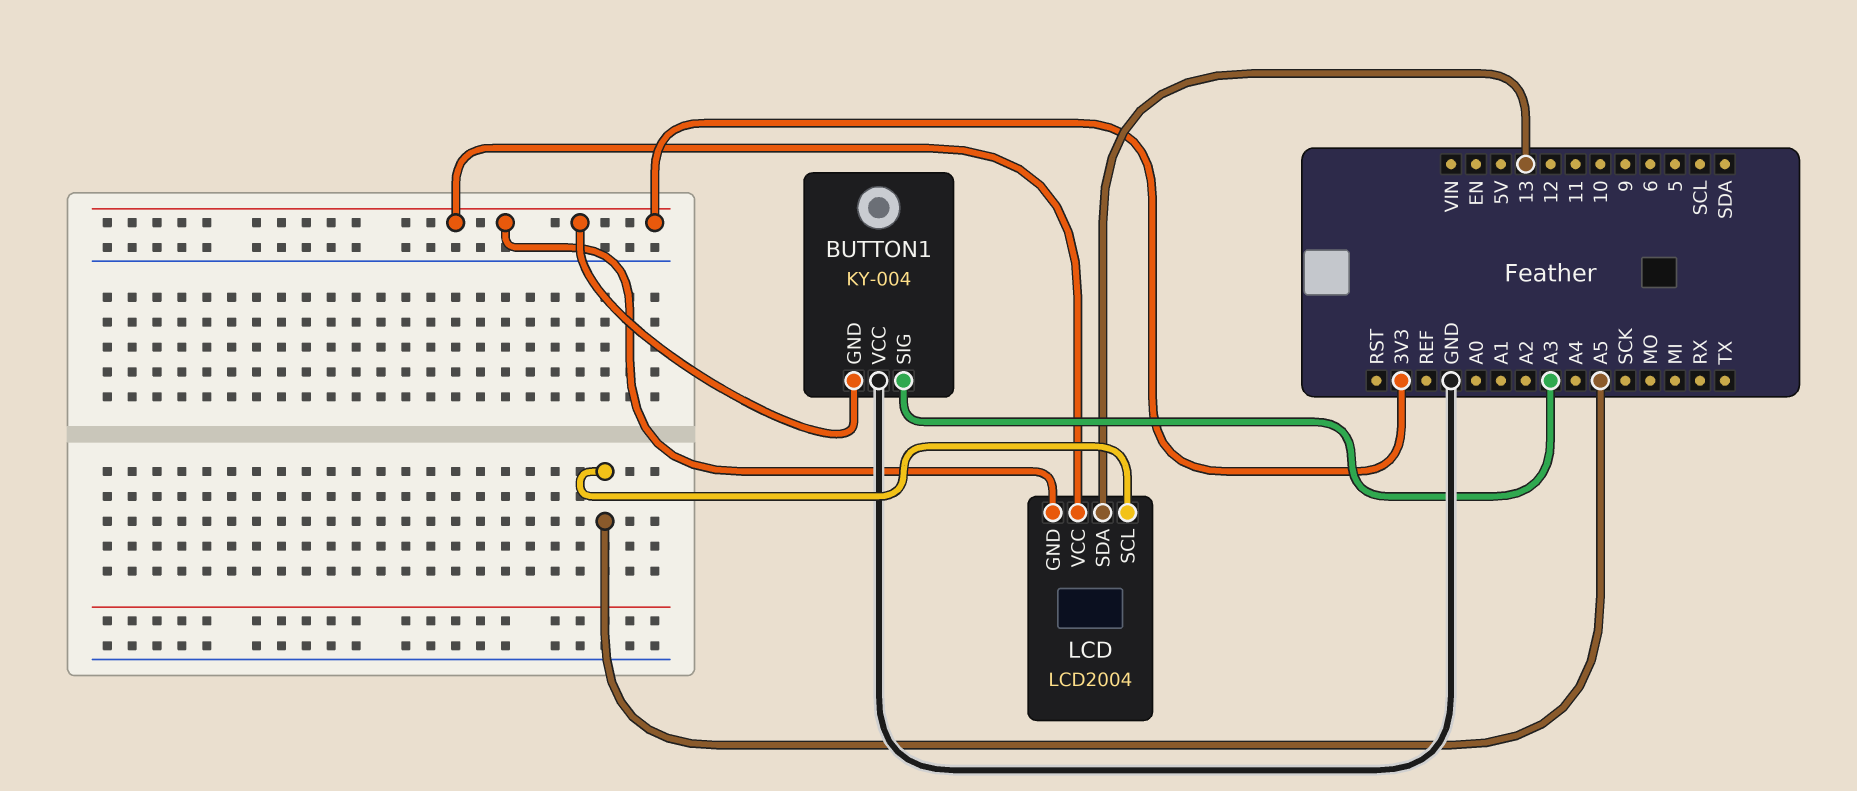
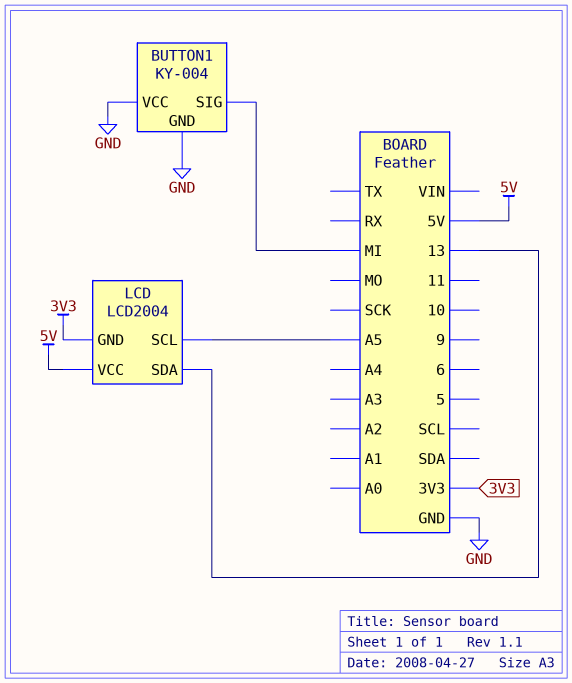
BUTTON1 pin GND: 3V3 -> GND
BUTTON1 pin SIG: A3 -> MI
LCD pin VCC: 3V3 -> 5V

